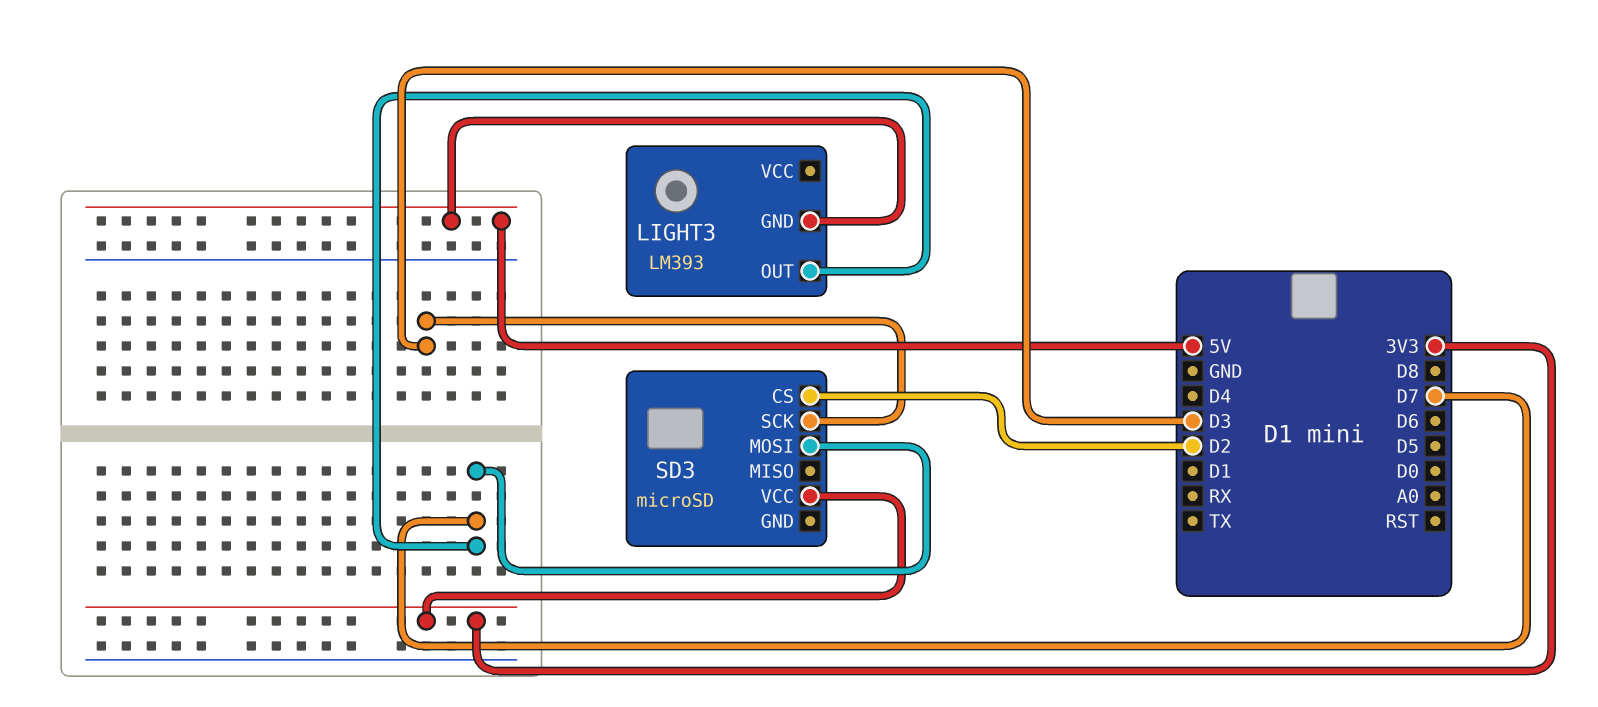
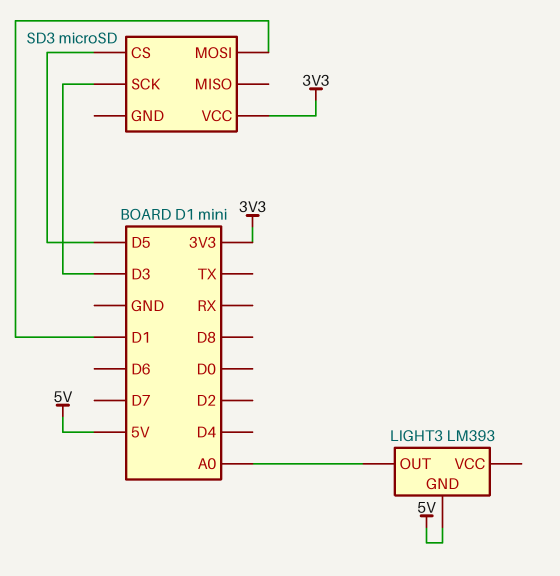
LIGHT3 pin OUT: D7 -> A0
SD3 pin CS: D2 -> D5
SD3 pin MOSI: D7 -> D1

